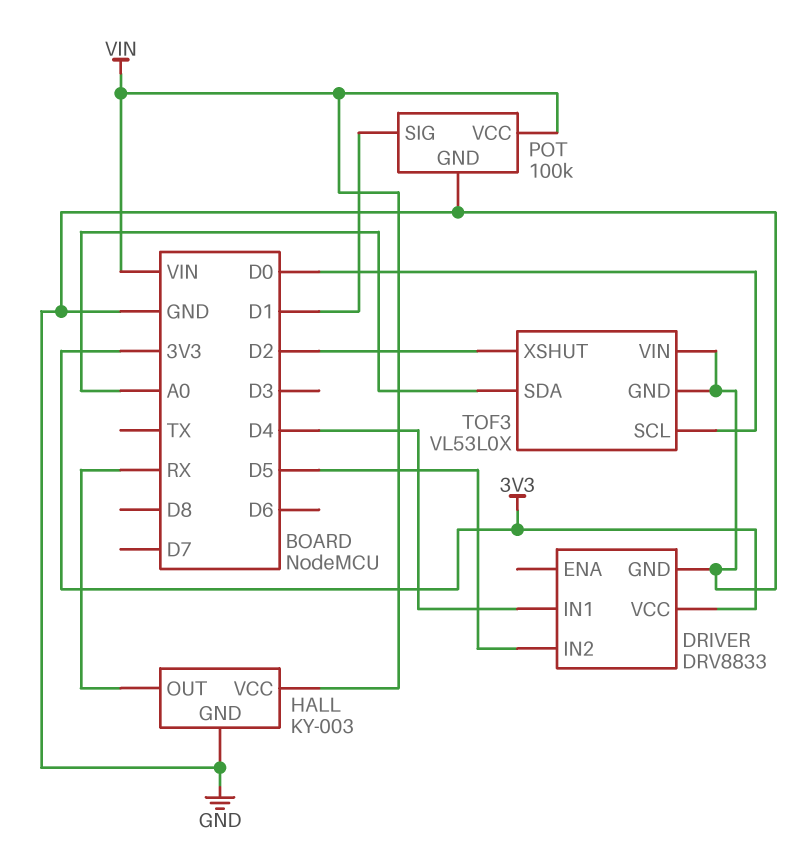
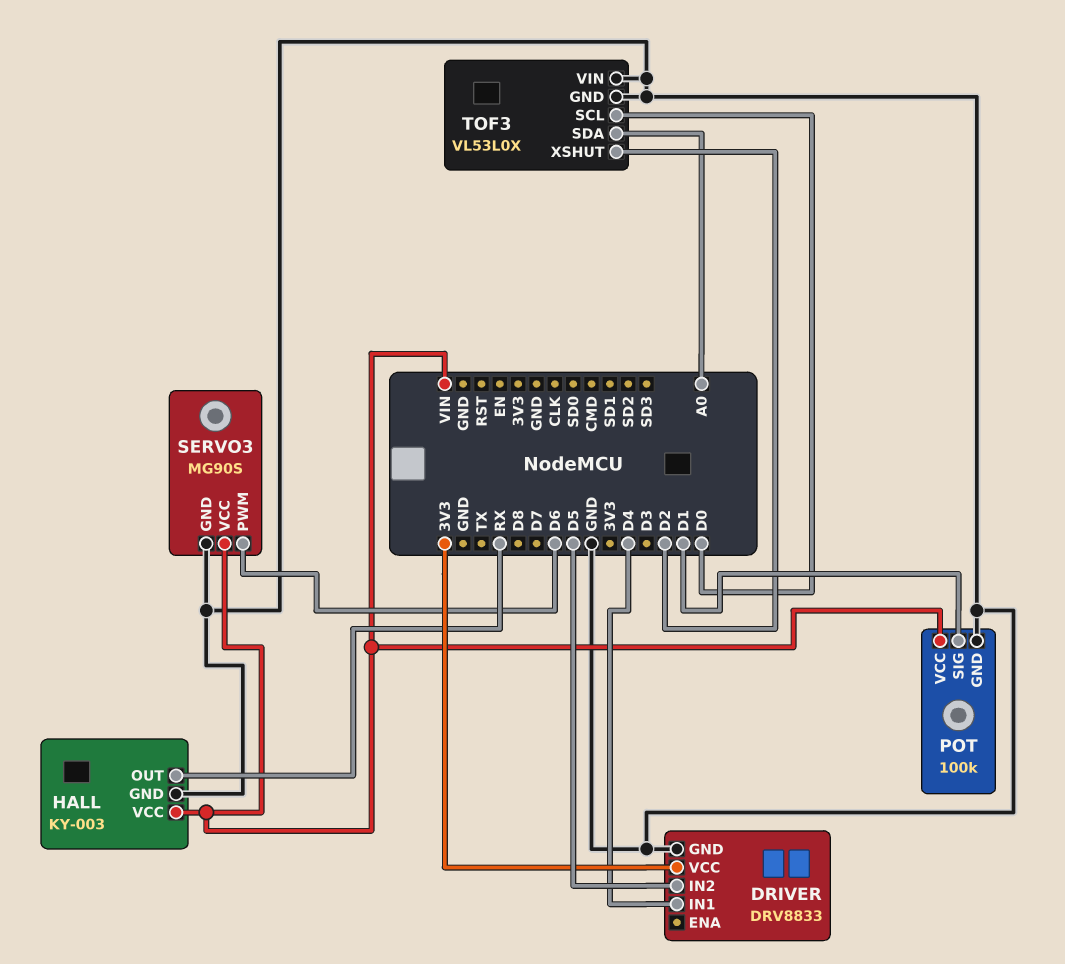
SERVO3: none -> MG90S
SERVO3 pin GND: none -> GND
SERVO3 pin PWM: none -> D6
SERVO3 pin VCC: none -> VIN

